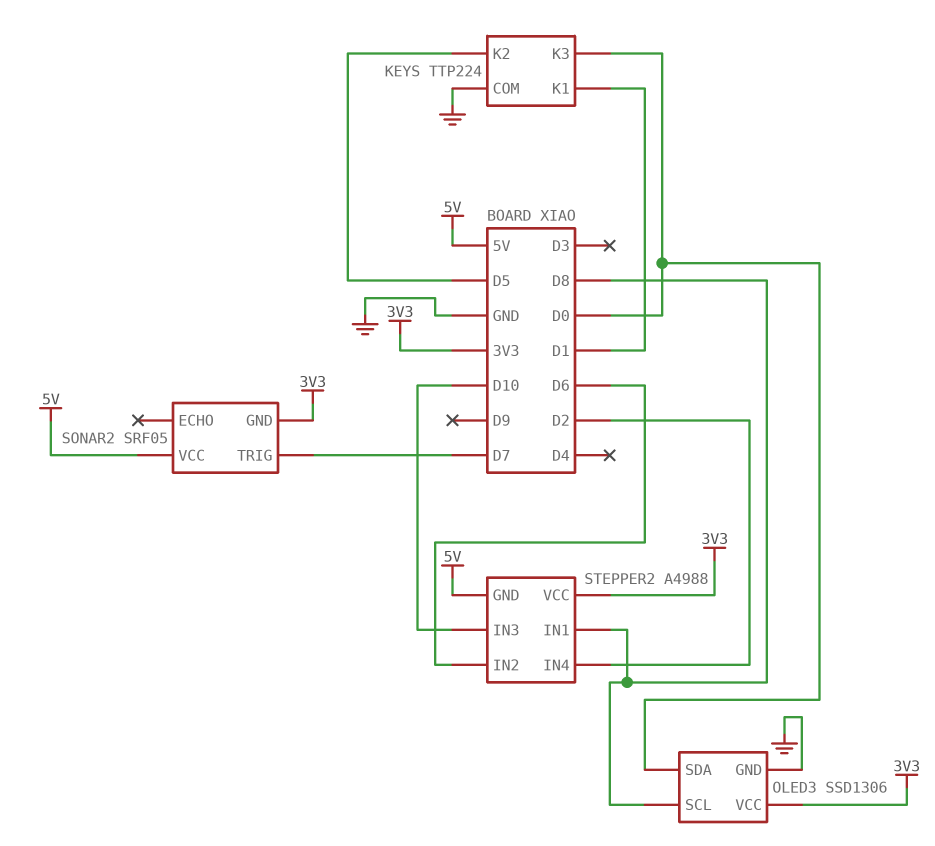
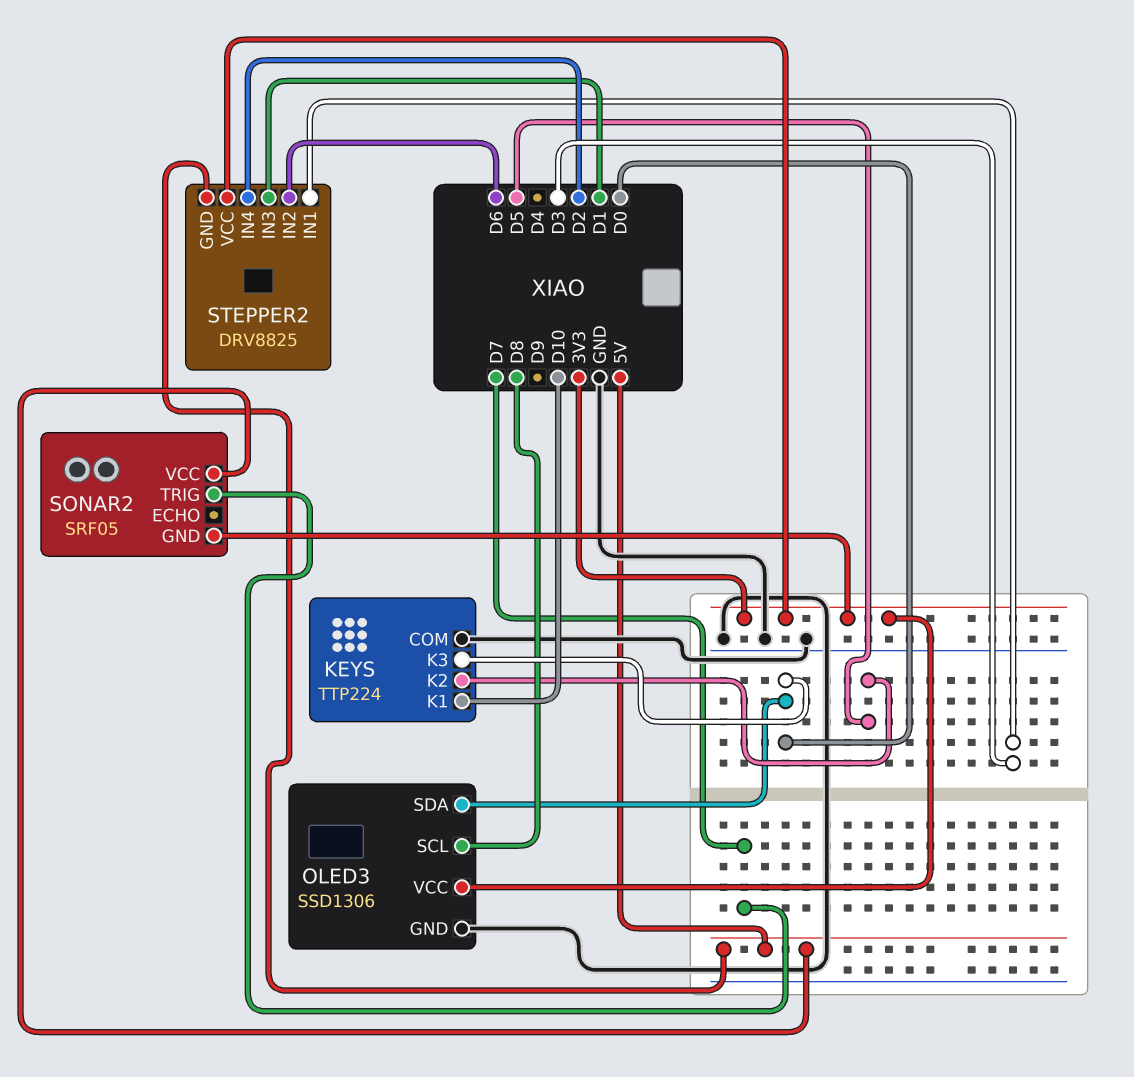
KEYS pin K1: D1 -> D10
STEPPER2: A4988 -> DRV8825
STEPPER2 pin IN1: D8 -> D3
STEPPER2 pin IN3: D10 -> D1

